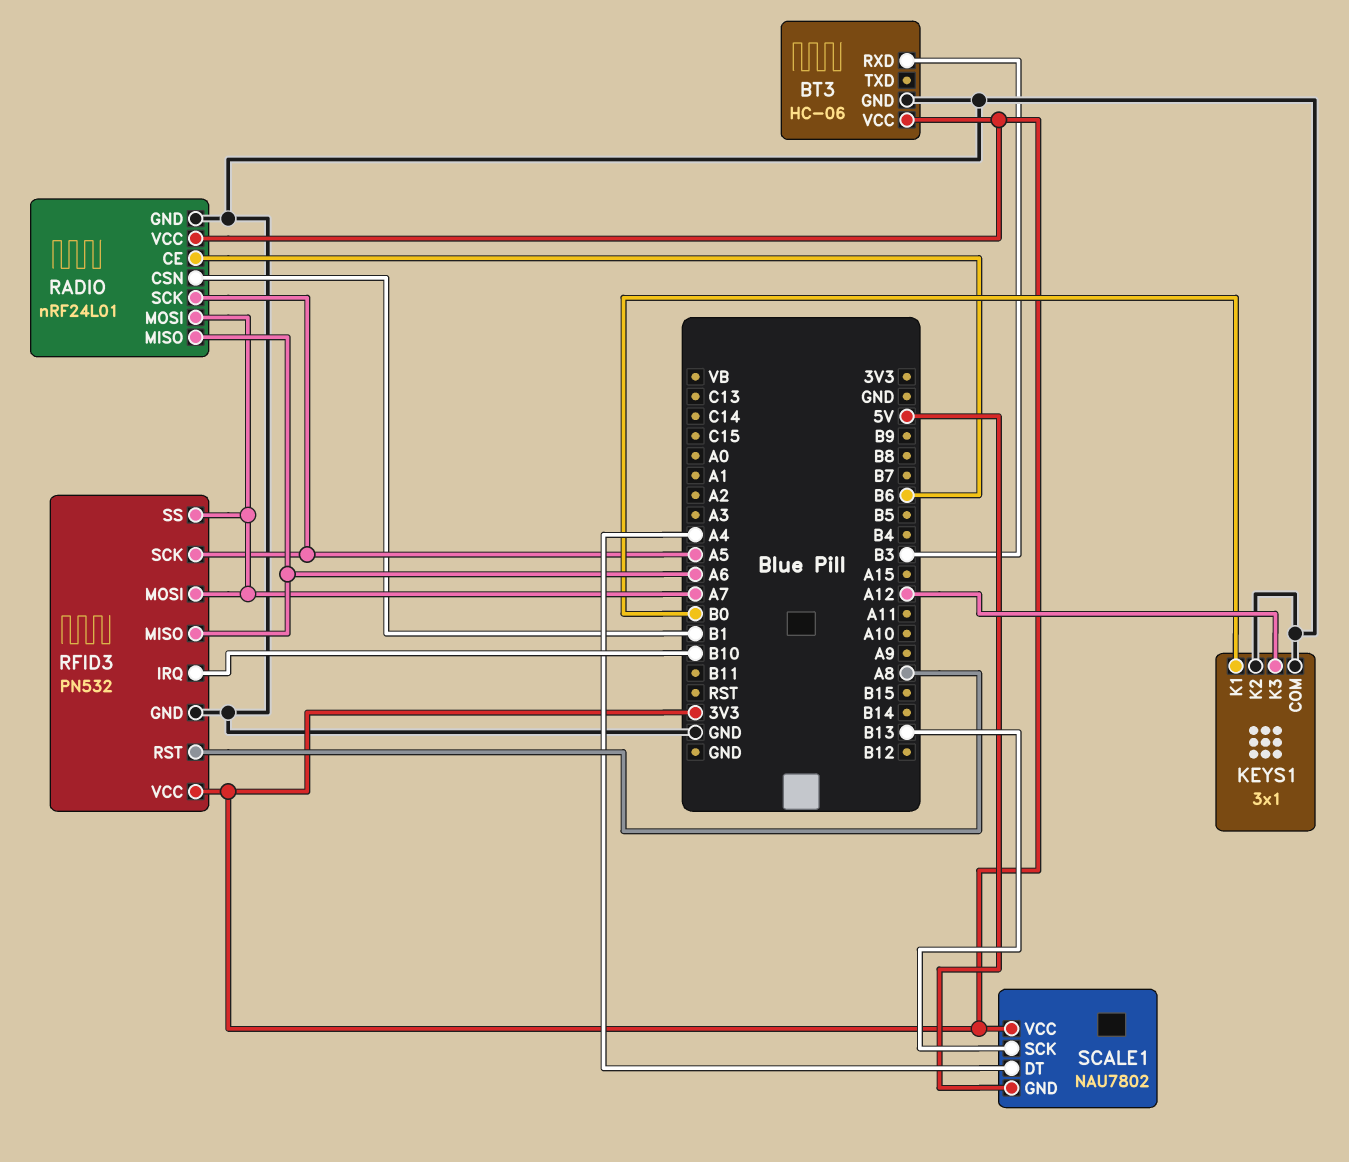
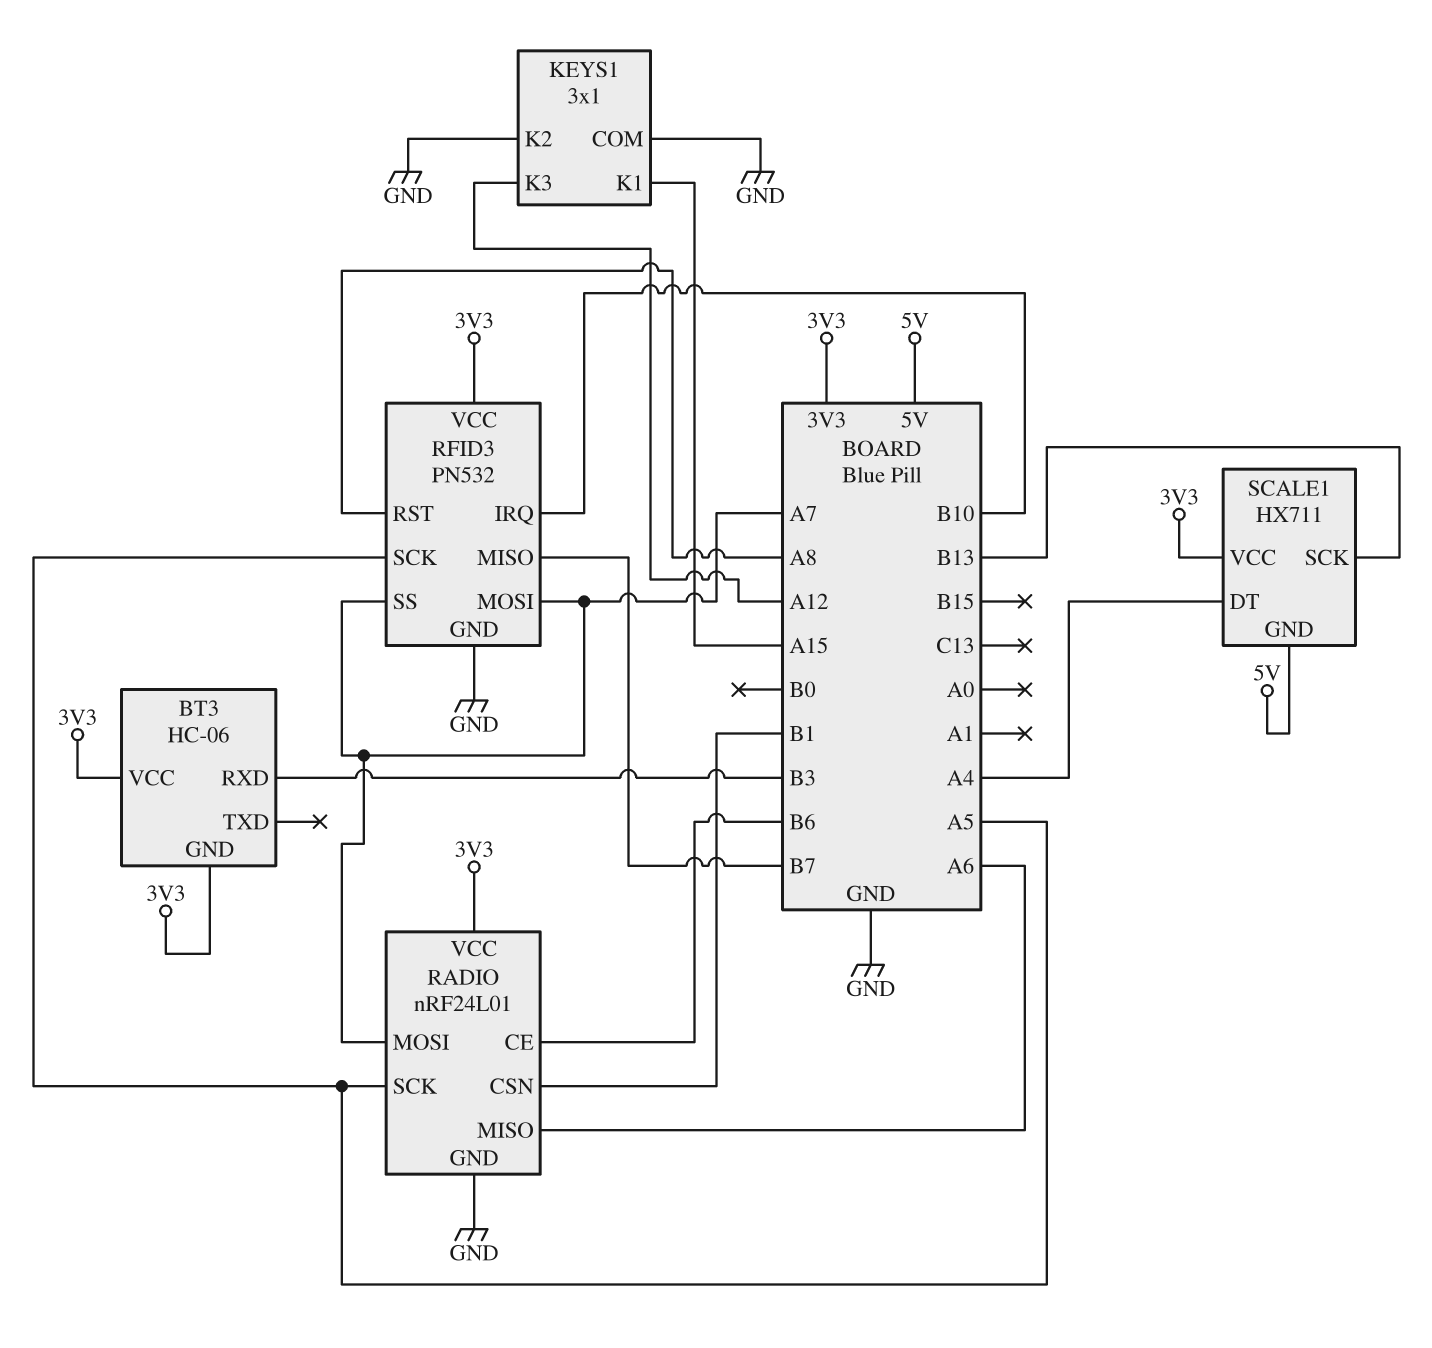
BT3 pin GND: GND -> 3V3
KEYS1 pin K1: B0 -> A15
RFID3 pin MISO: A6 -> B7
SCALE1: NAU7802 -> HX711

